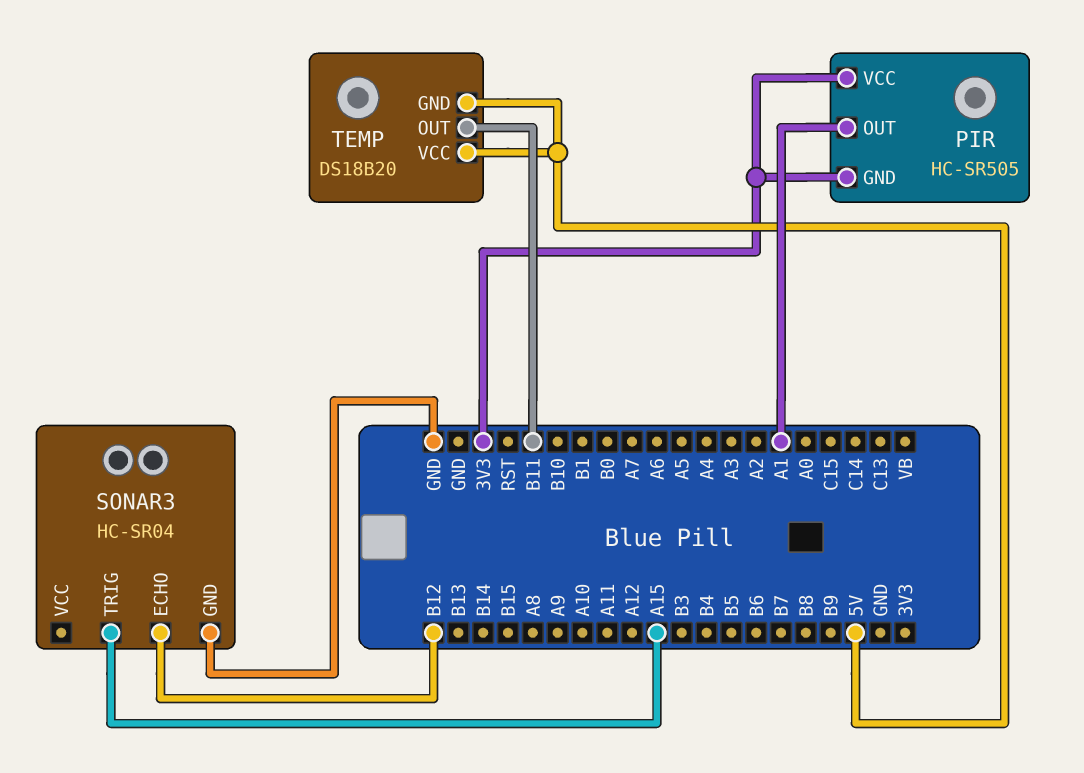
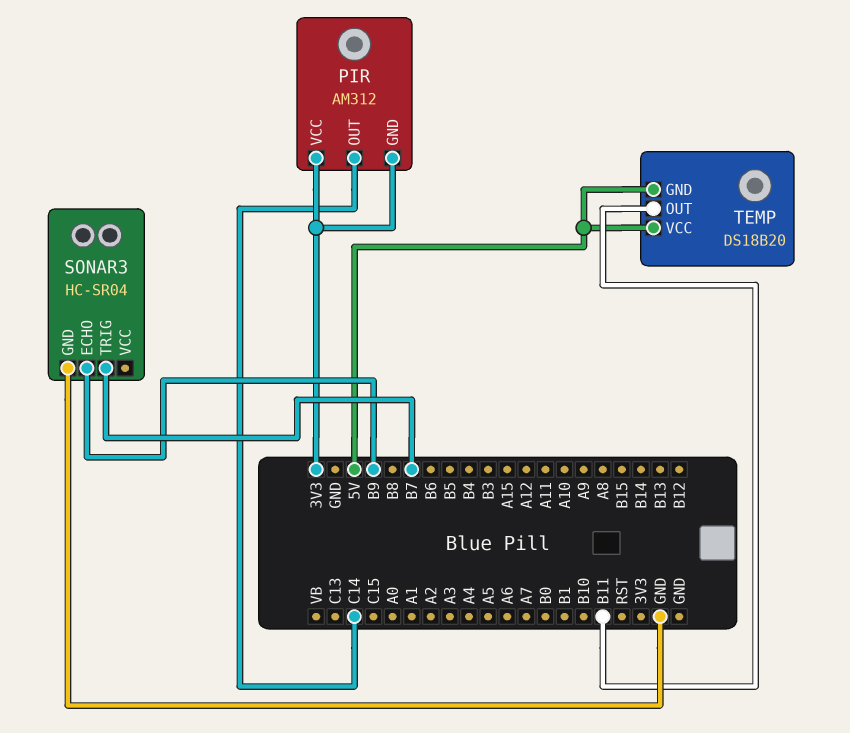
PIR: HC-SR505 -> AM312
PIR pin OUT: A1 -> C14
SONAR3 pin ECHO: B12 -> B9
SONAR3 pin TRIG: A15 -> B7

